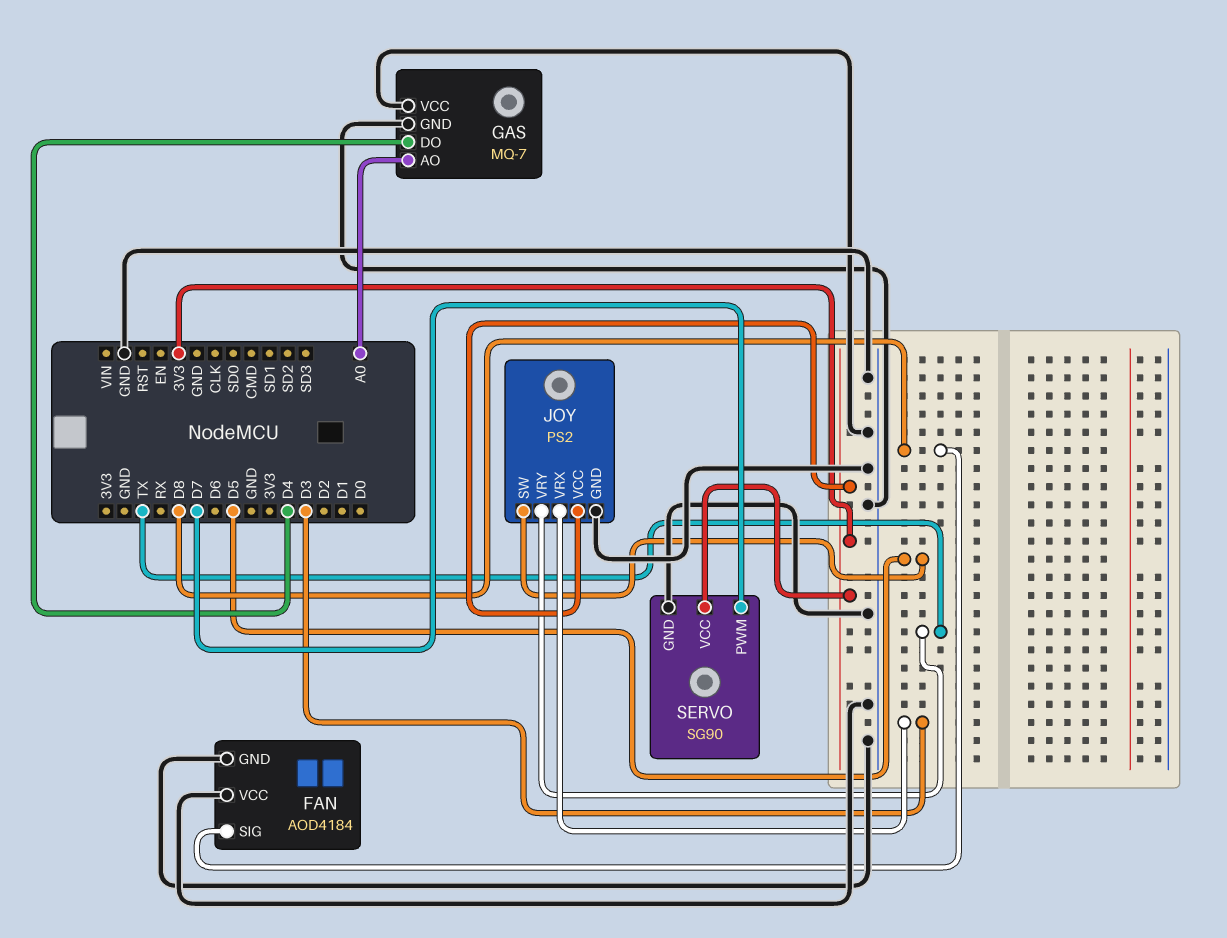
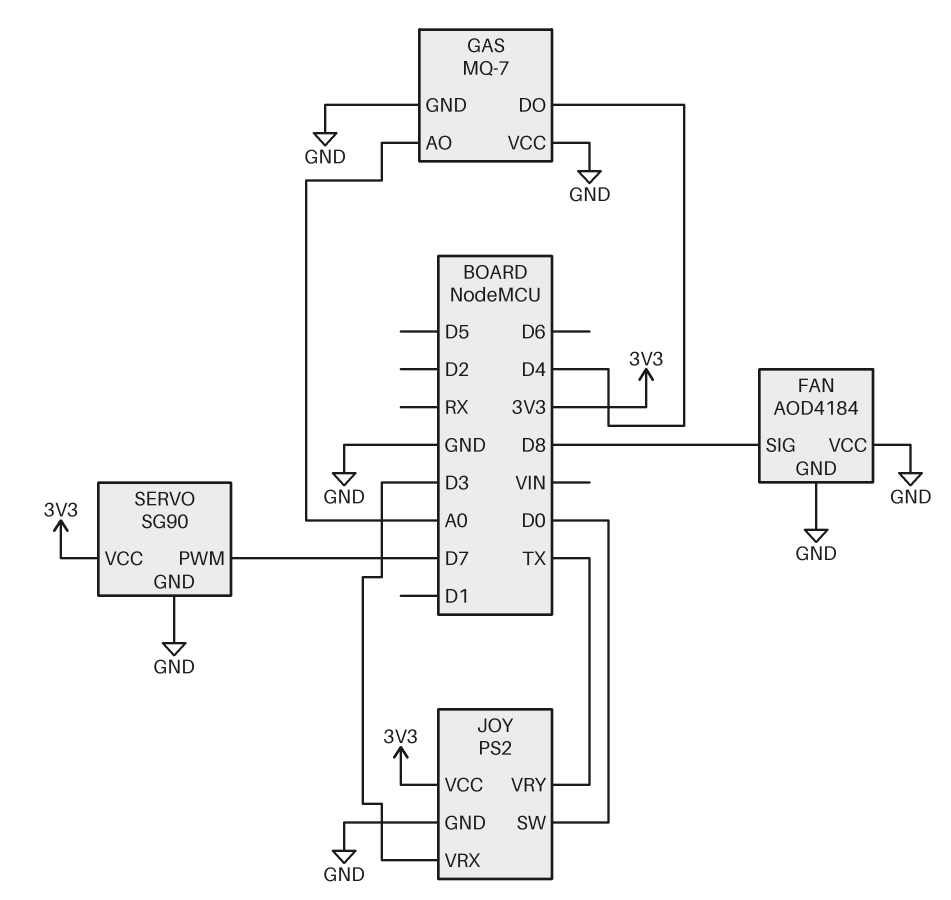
JOY pin SW: D5 -> D0

